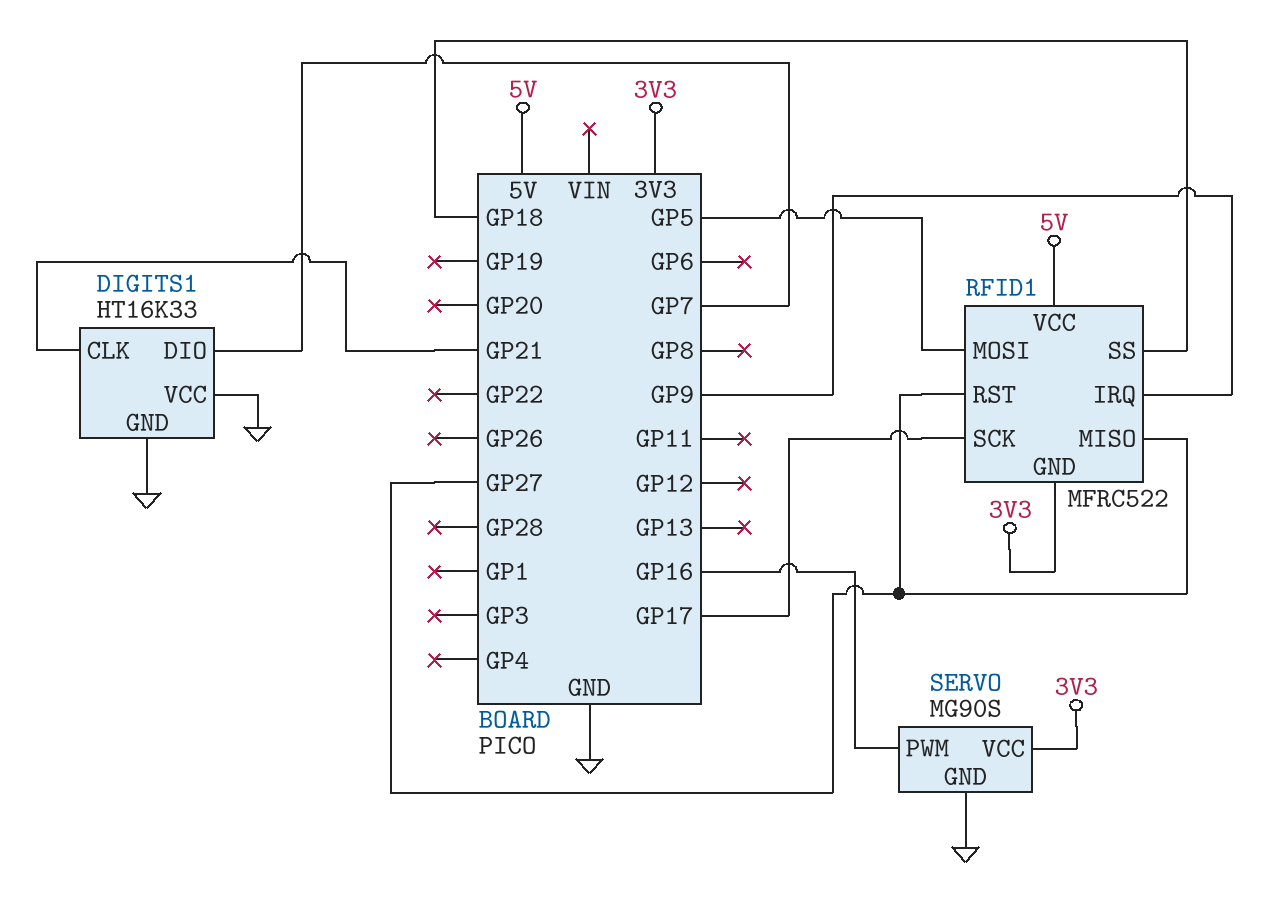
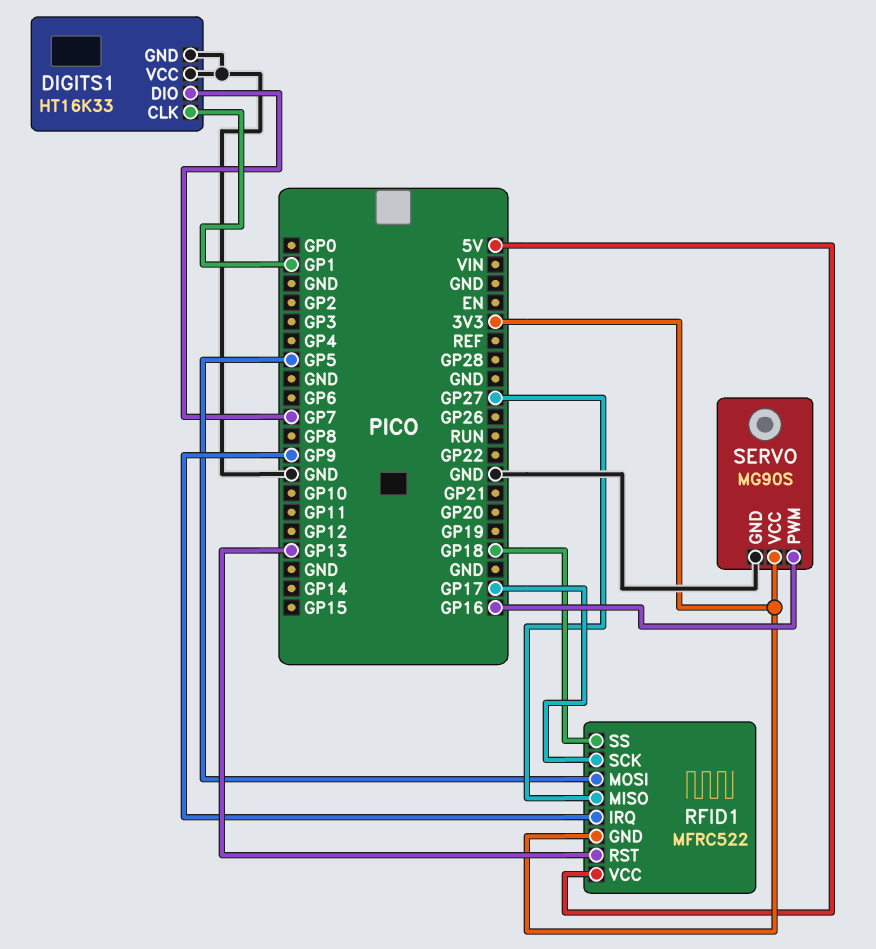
DIGITS1 pin CLK: GP21 -> GP1
RFID1 pin RST: GP27 -> GP13

